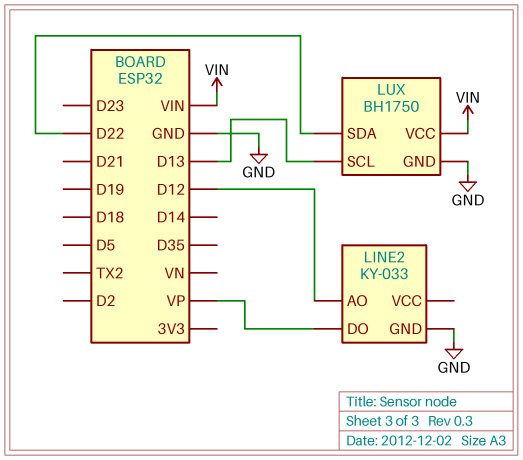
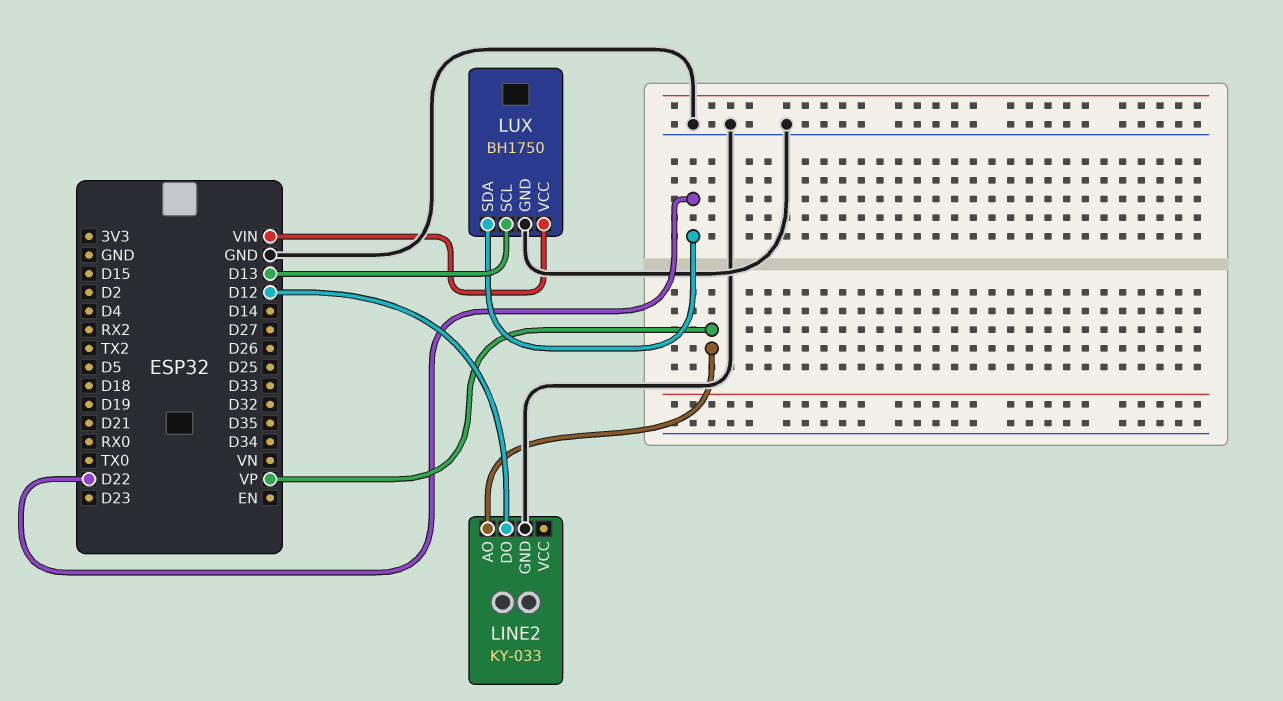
LINE2 pin AO: D12 -> VP
LINE2 pin DO: VP -> D12

